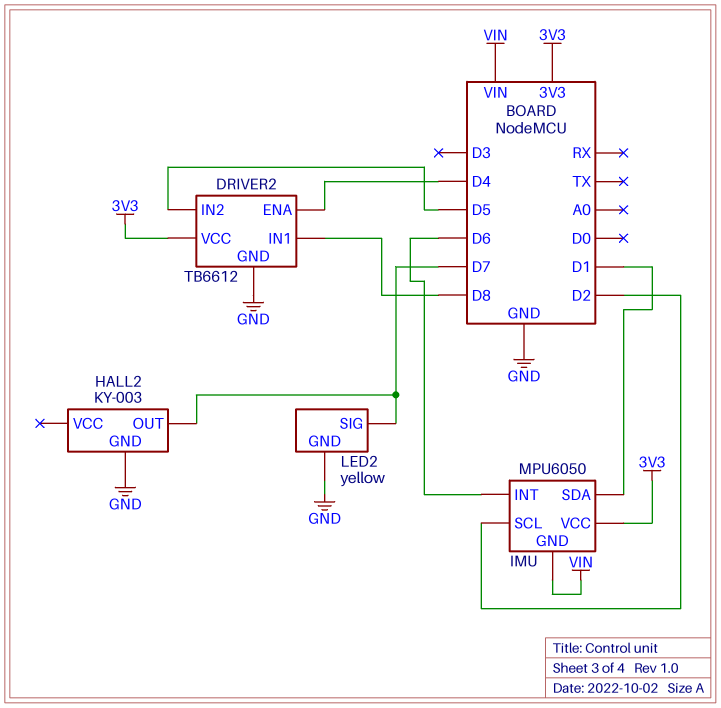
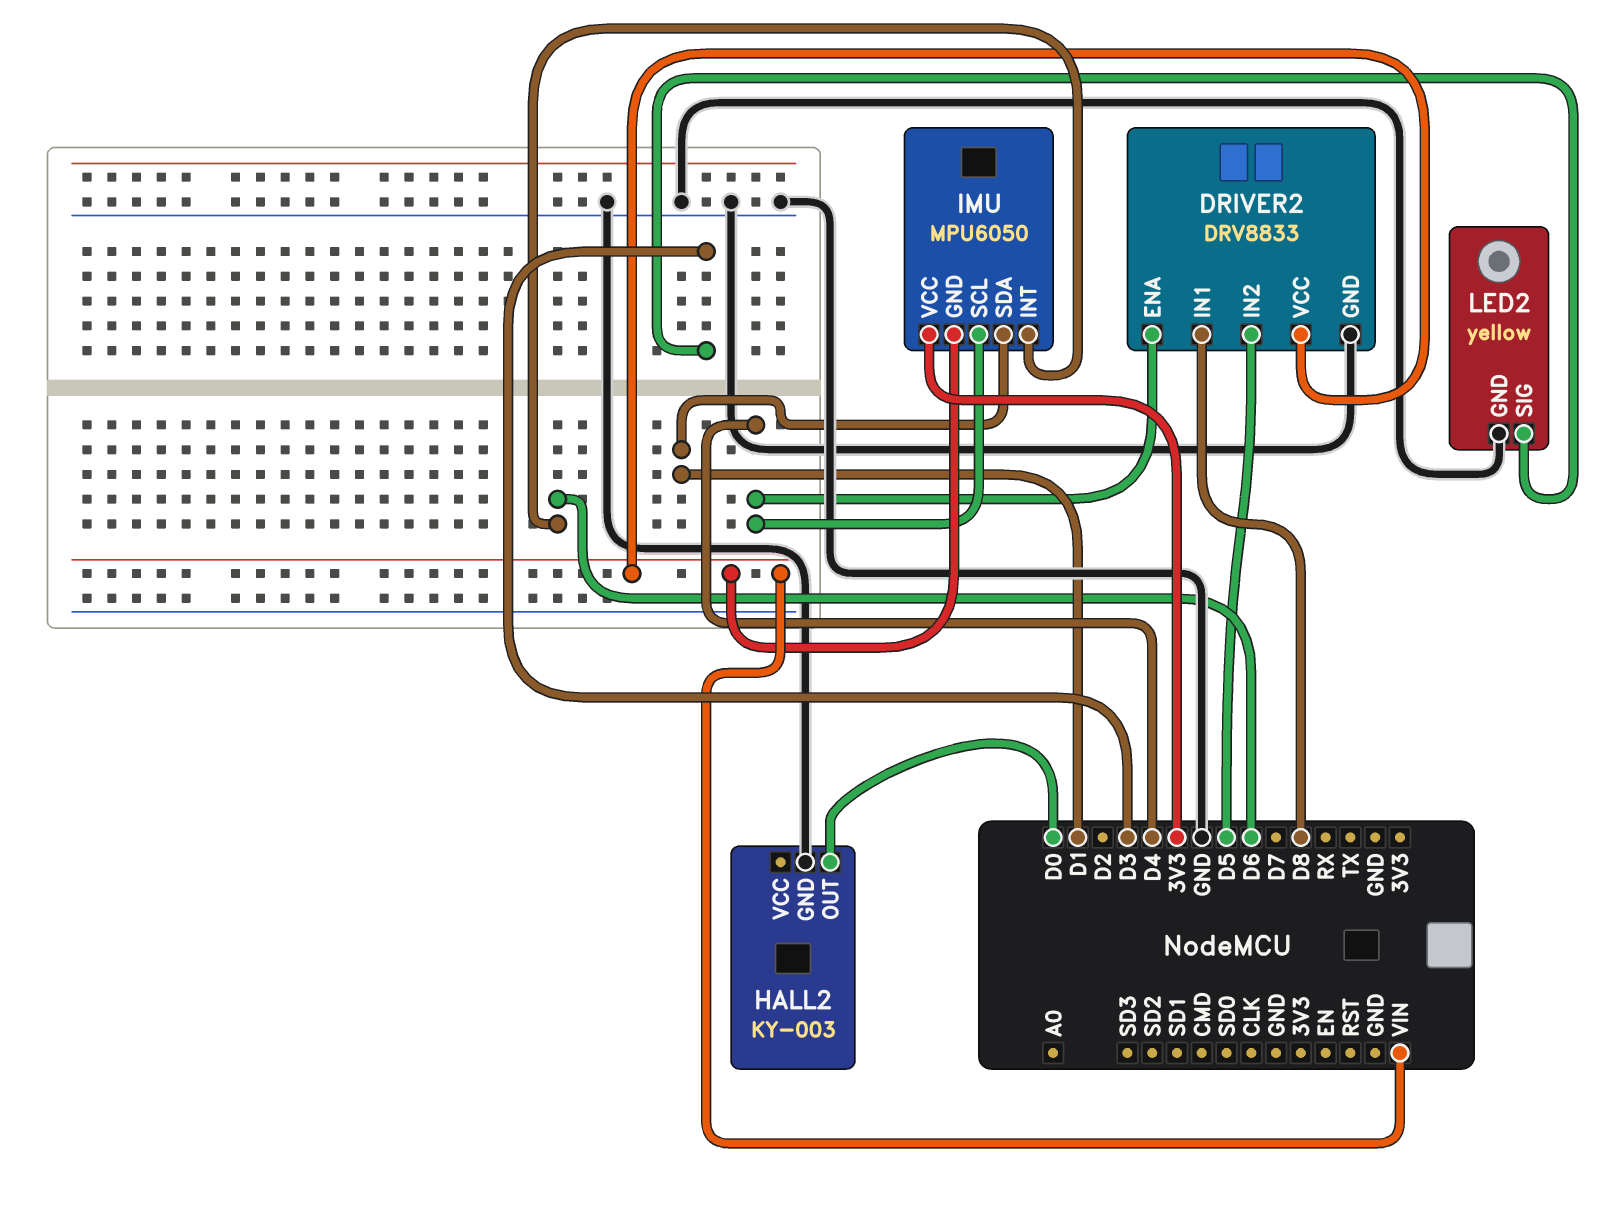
DRIVER2: TB6612 -> DRV8833
DRIVER2 pin VCC: 3V3 -> VIN
HALL2 pin OUT: D7 -> D0
IMU pin SCL: D2 -> D4
LED2 pin SIG: D7 -> D3

